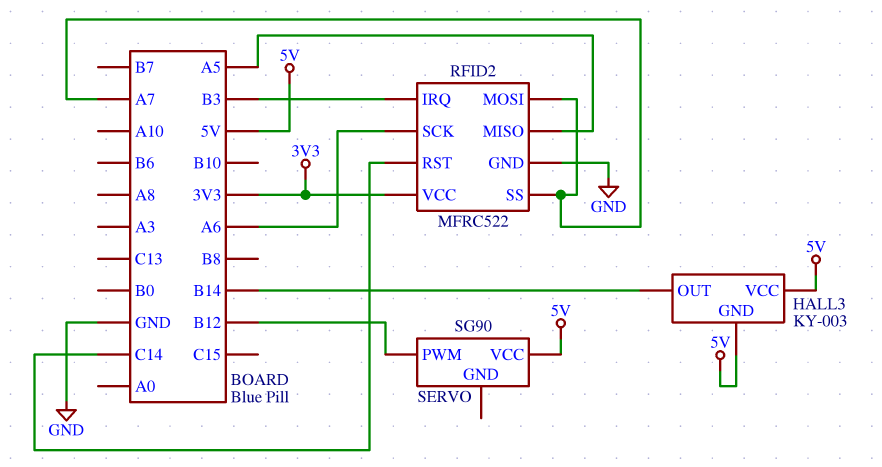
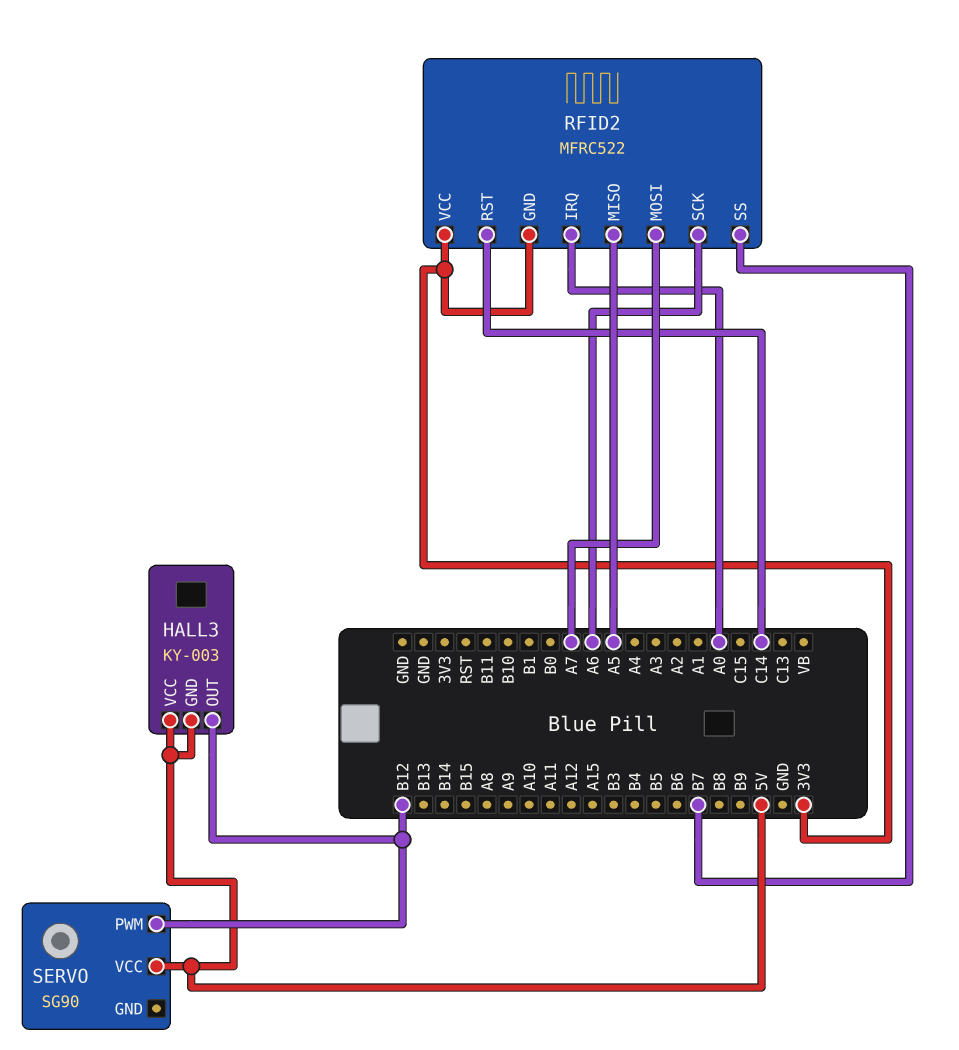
HALL3 pin OUT: B14 -> B12
RFID2 pin GND: GND -> 3V3
RFID2 pin IRQ: B3 -> A0
RFID2 pin SS: A7 -> B7

